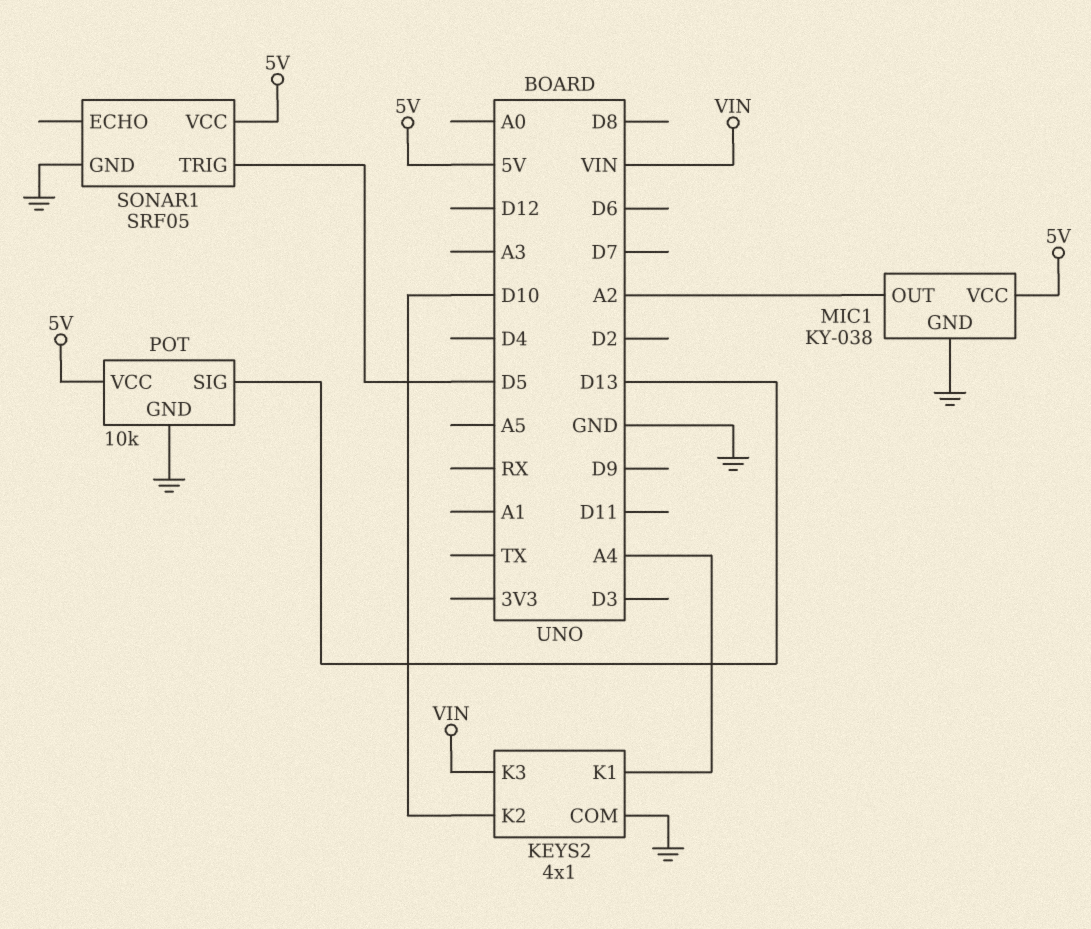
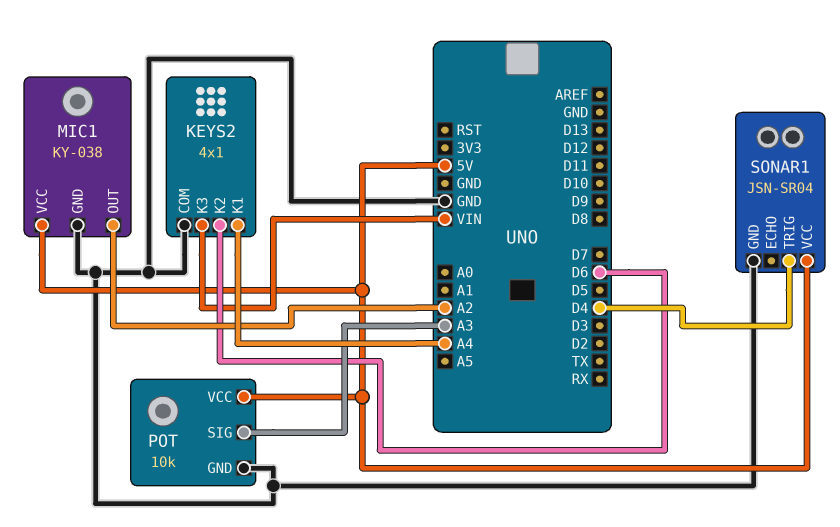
KEYS2 pin K2: D10 -> D6
POT pin SIG: D13 -> A3
SONAR1: SRF05 -> JSN-SR04
SONAR1 pin TRIG: D5 -> D4

